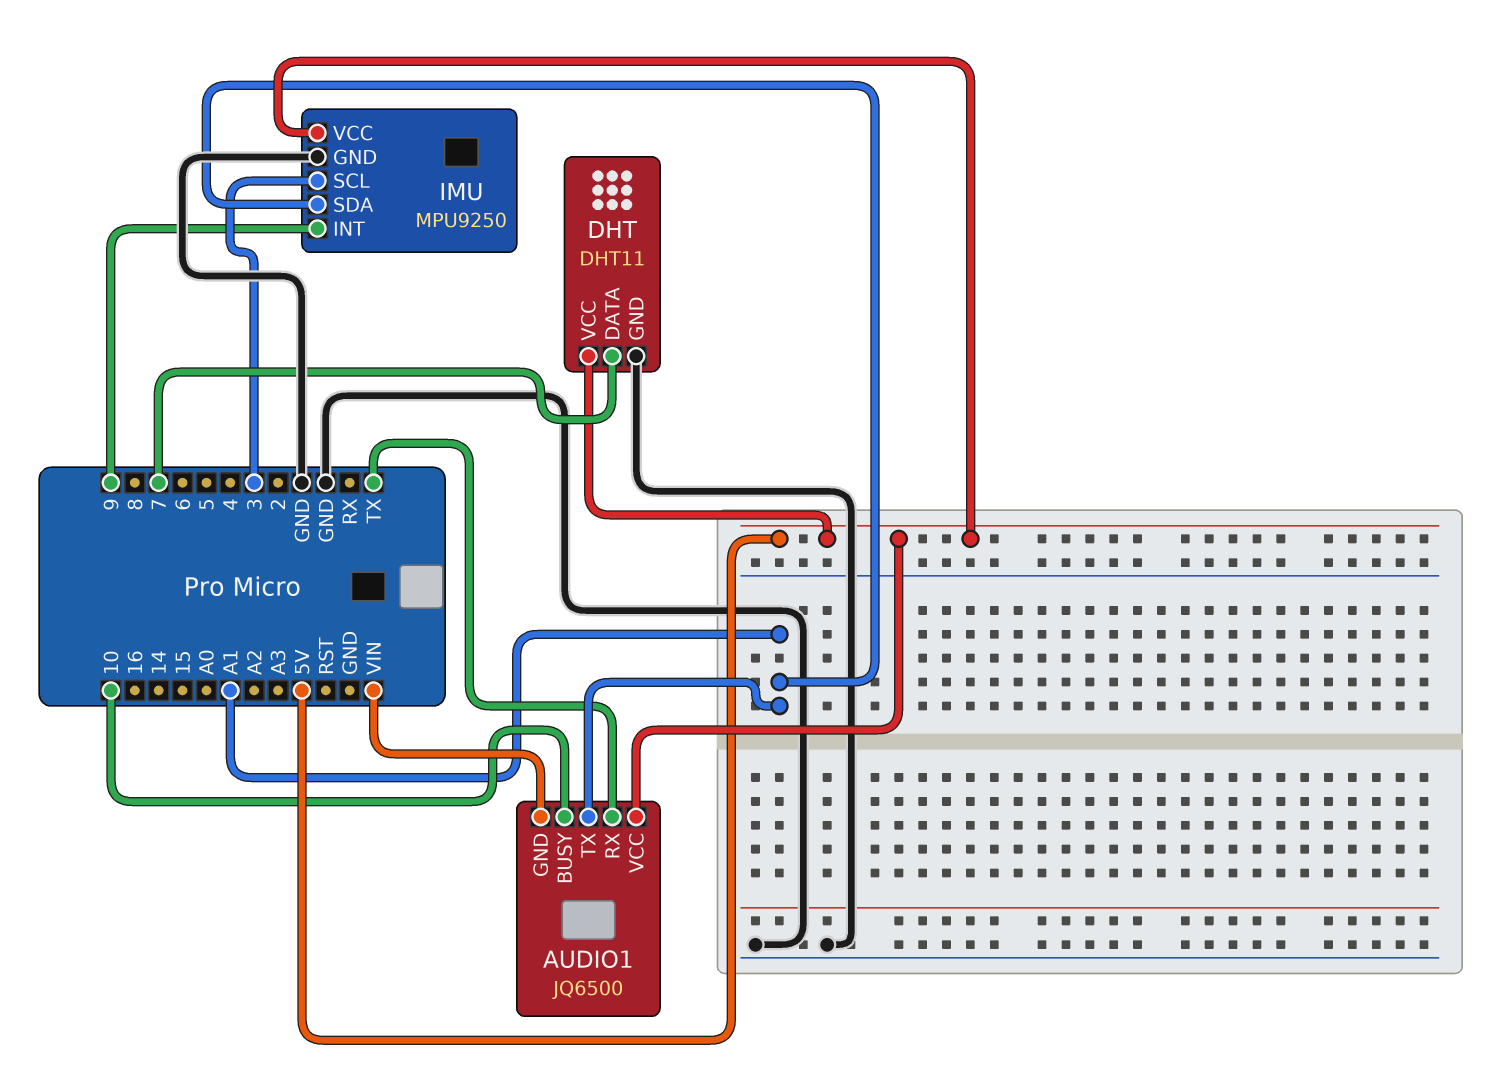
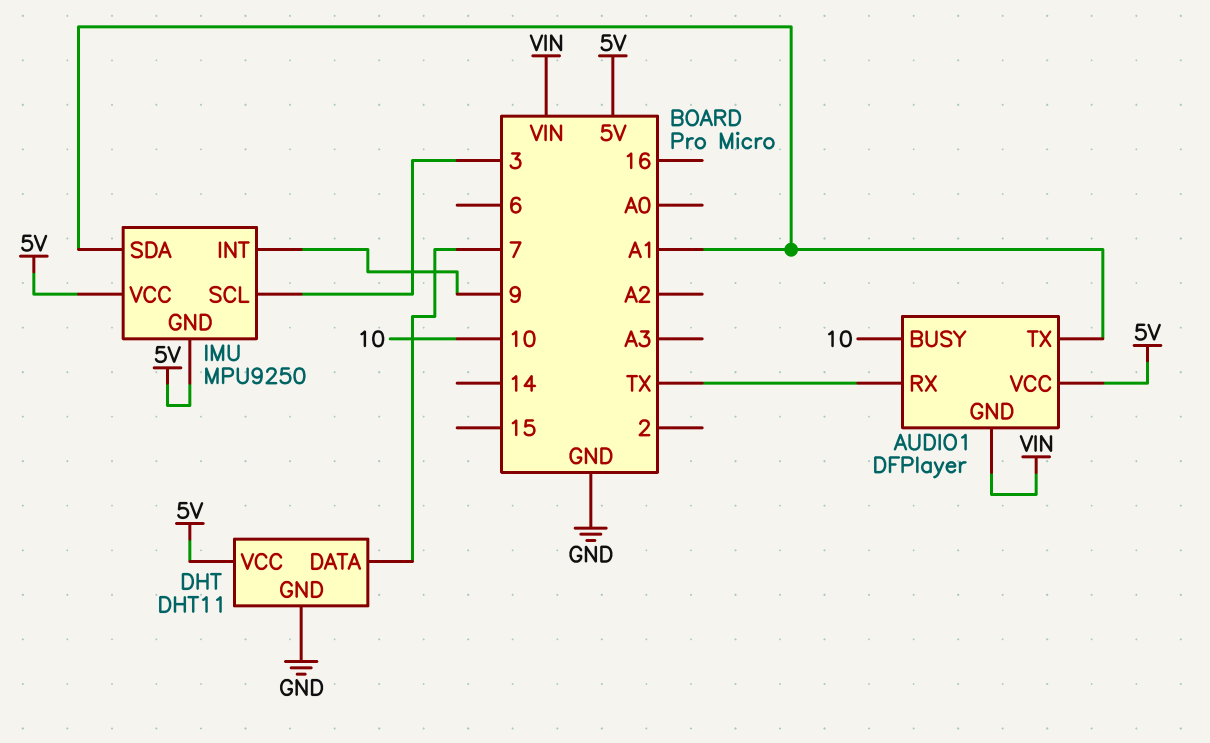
AUDIO1: JQ6500 -> DFPlayer
IMU pin GND: GND -> 5V

